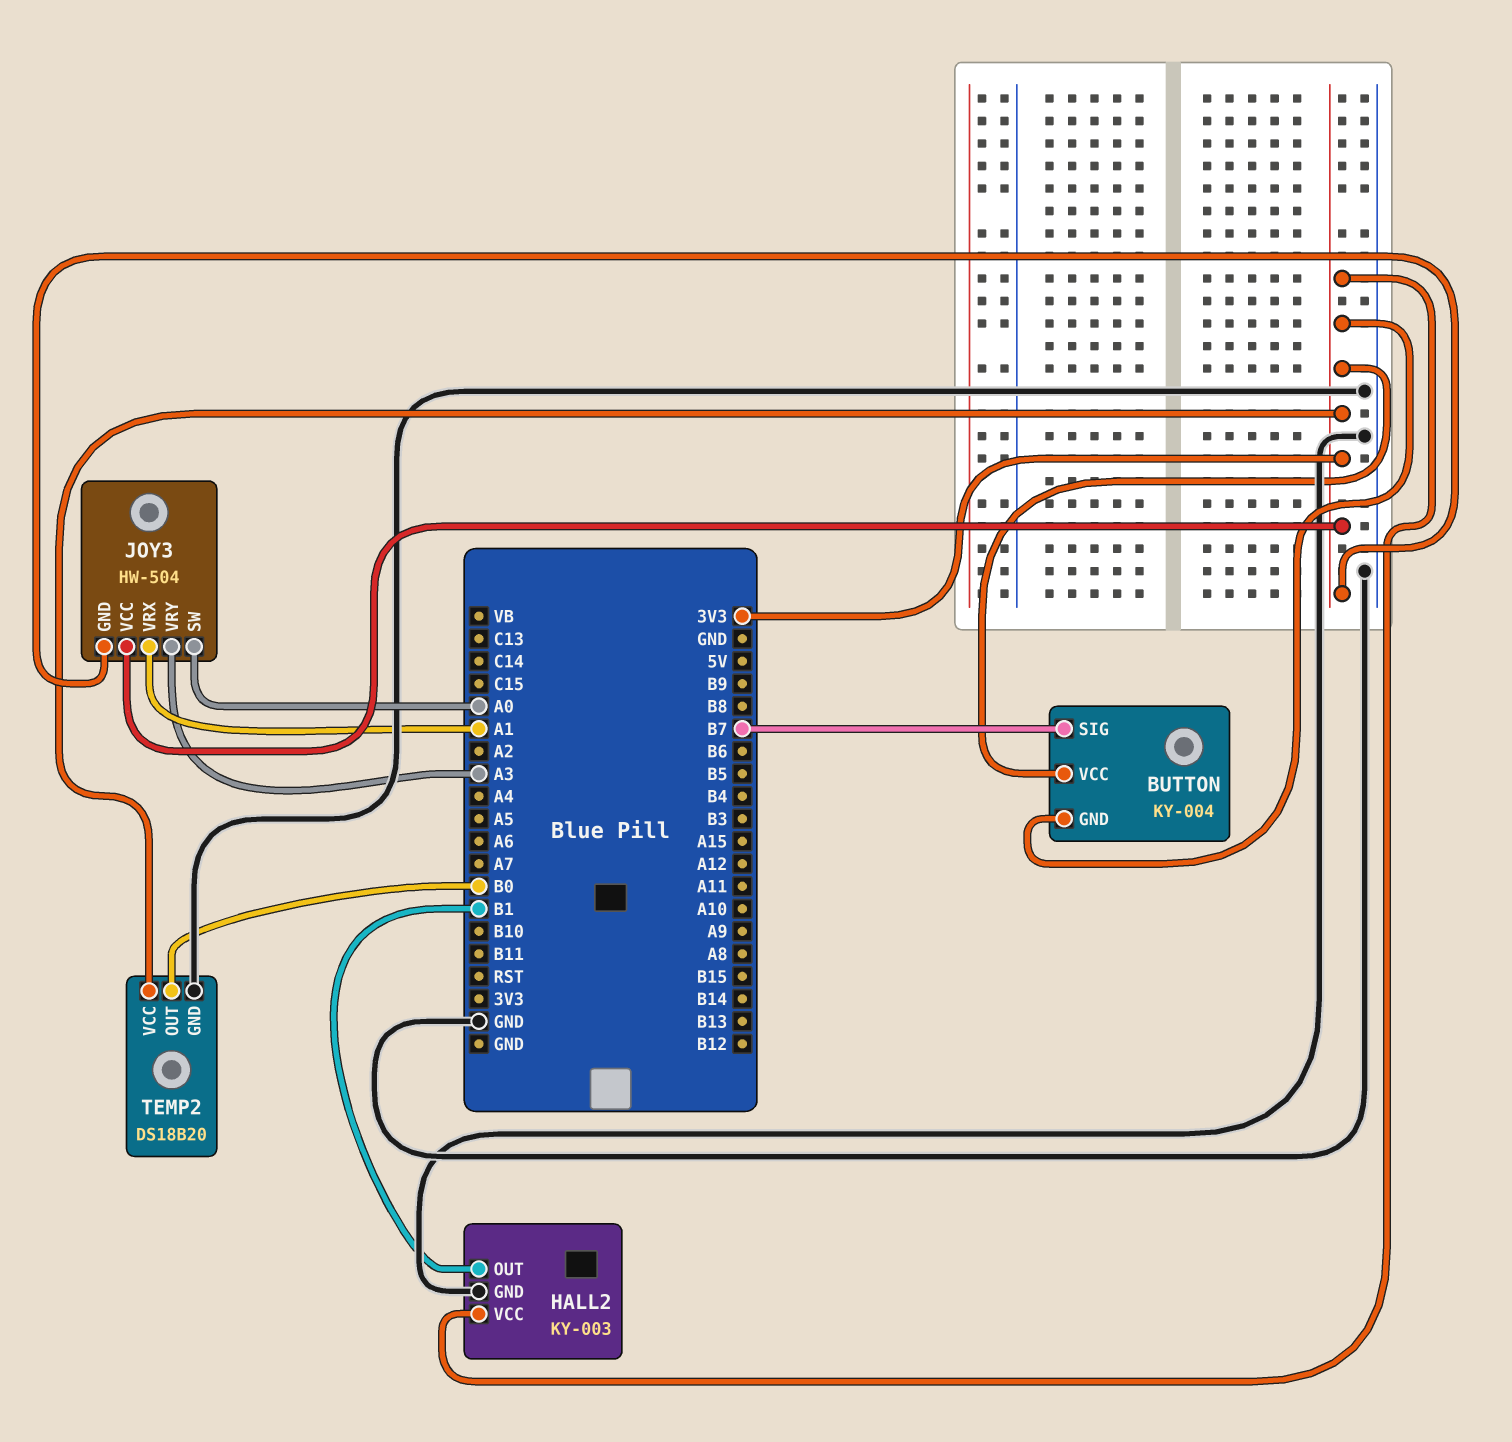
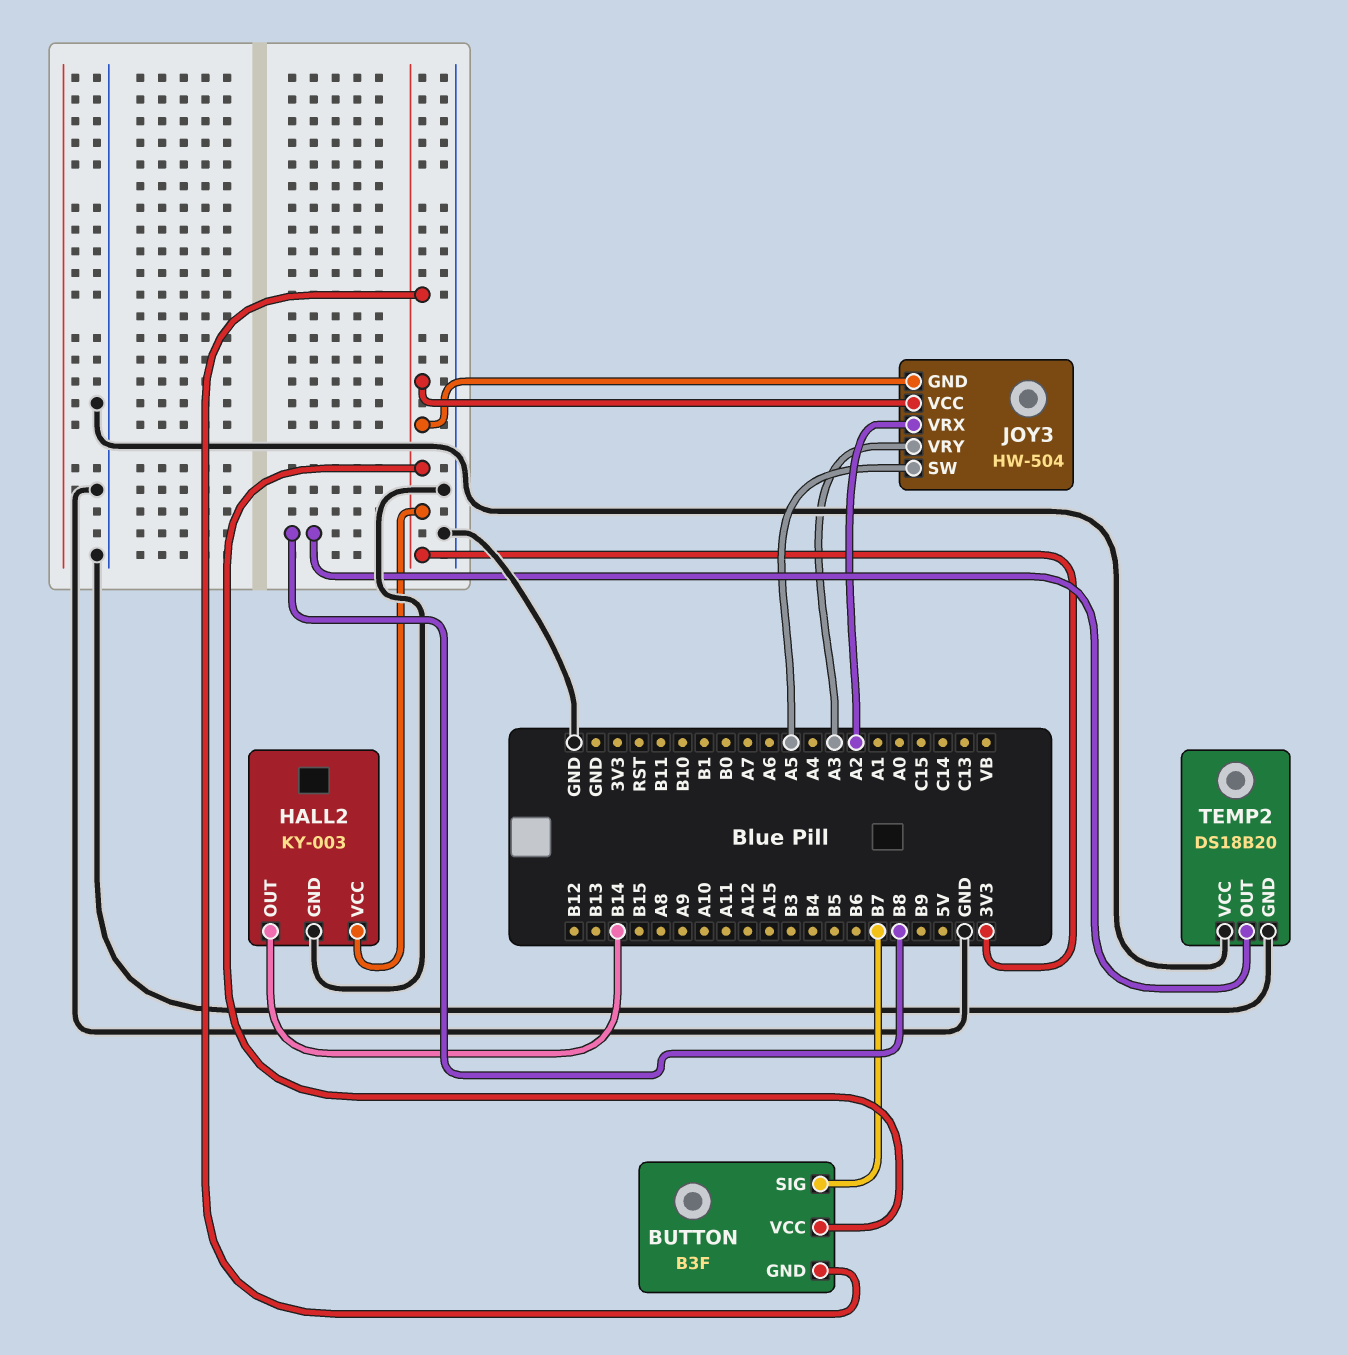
BUTTON: KY-004 -> B3F
HALL2 pin OUT: B1 -> B14
JOY3 pin SW: A0 -> A5
JOY3 pin VRX: A1 -> A2
TEMP2 pin OUT: B0 -> B8
TEMP2 pin VCC: 3V3 -> GND

